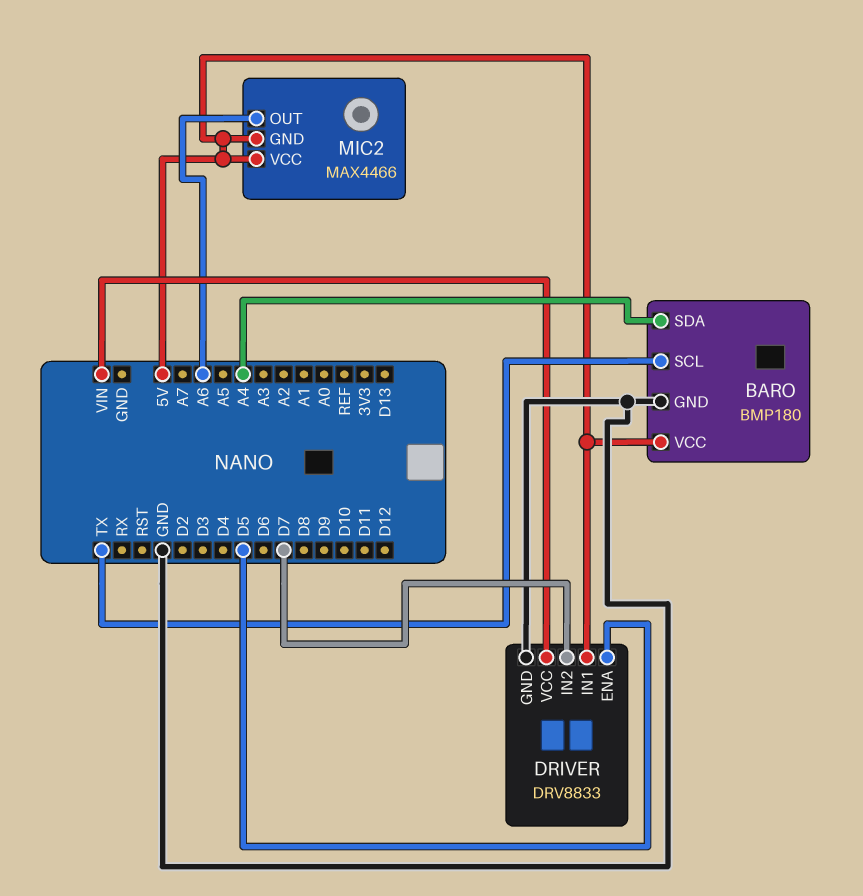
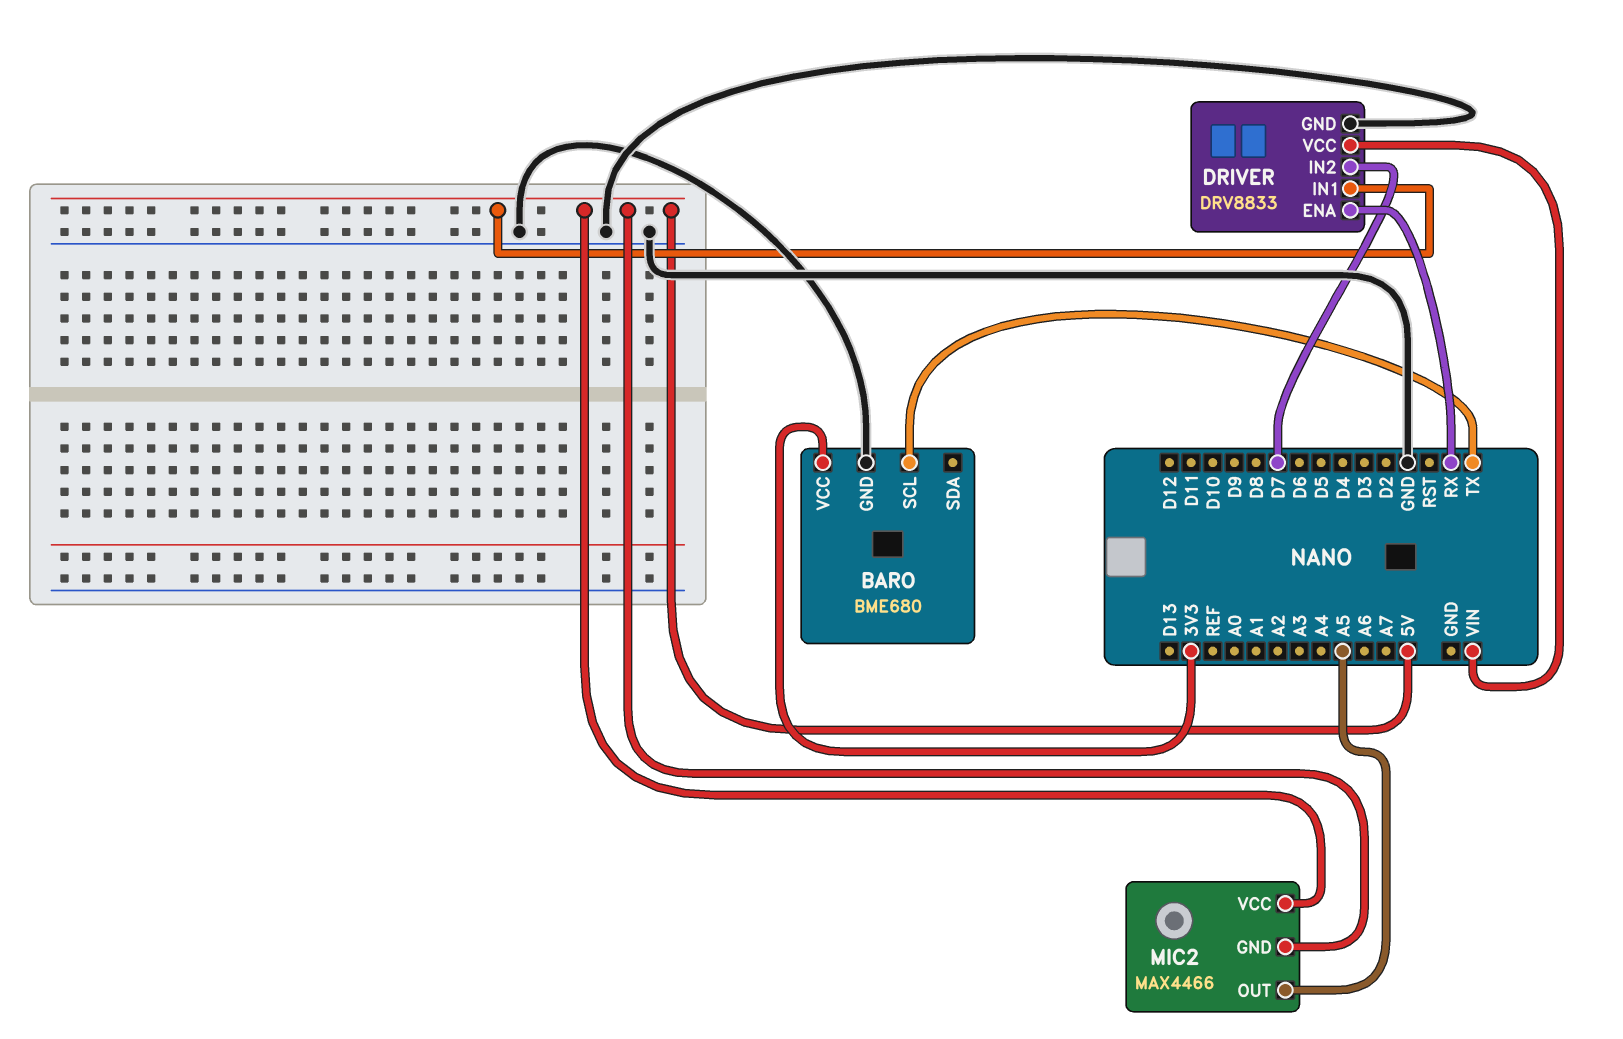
BARO: BMP180 -> BME680
BARO pin SDA: A4 -> none
BARO pin VCC: 5V -> 3V3
DRIVER pin ENA: D5 -> RX
MIC2 pin OUT: A6 -> A5

